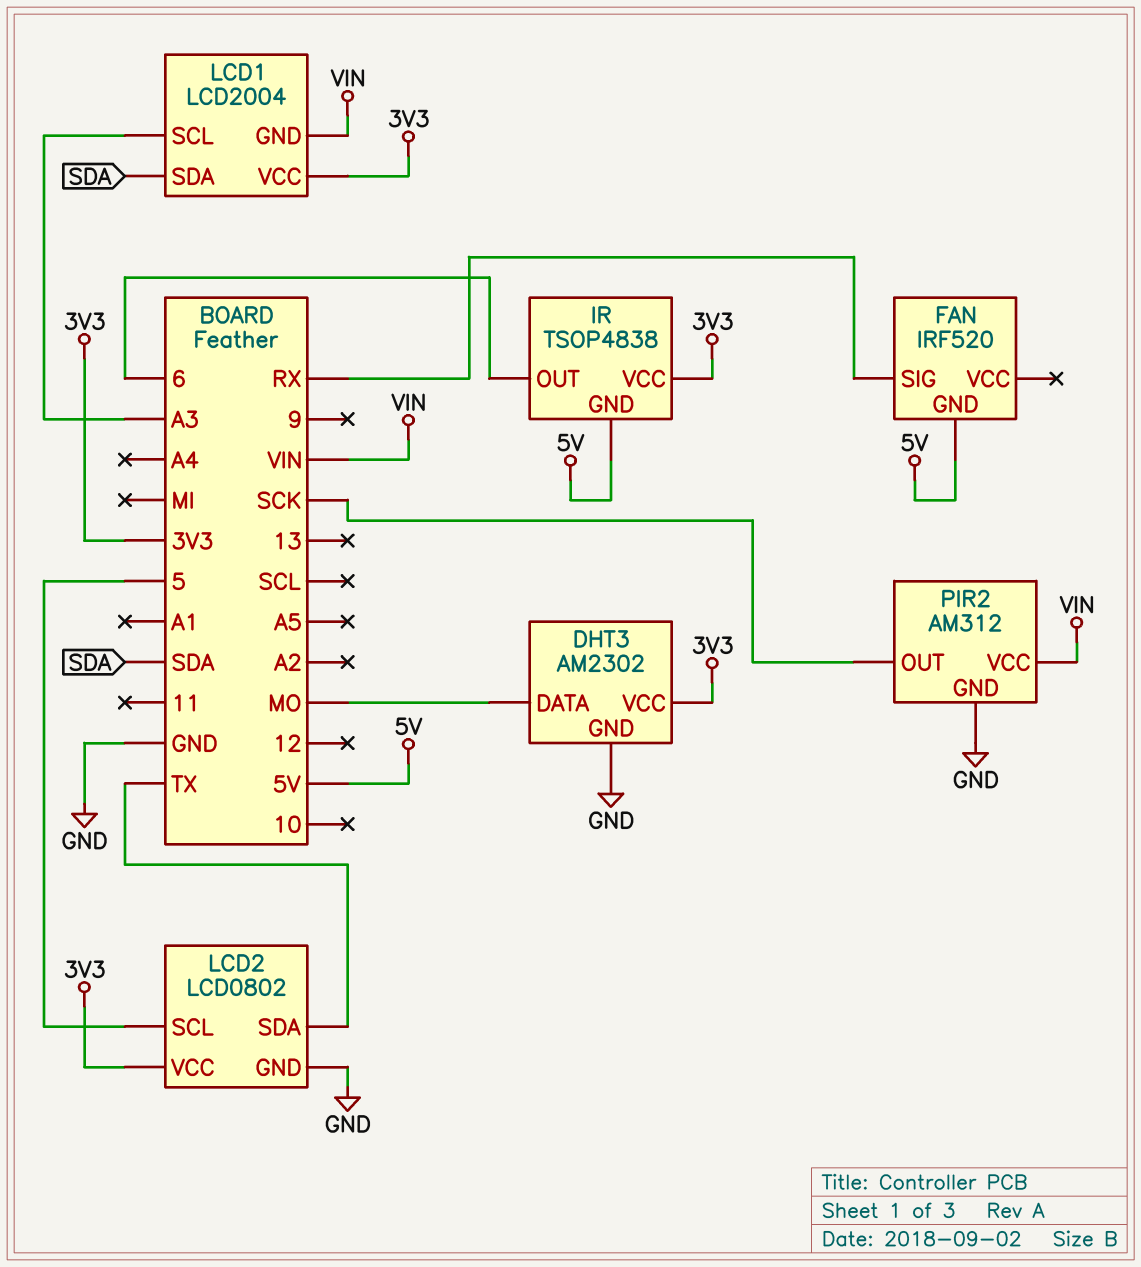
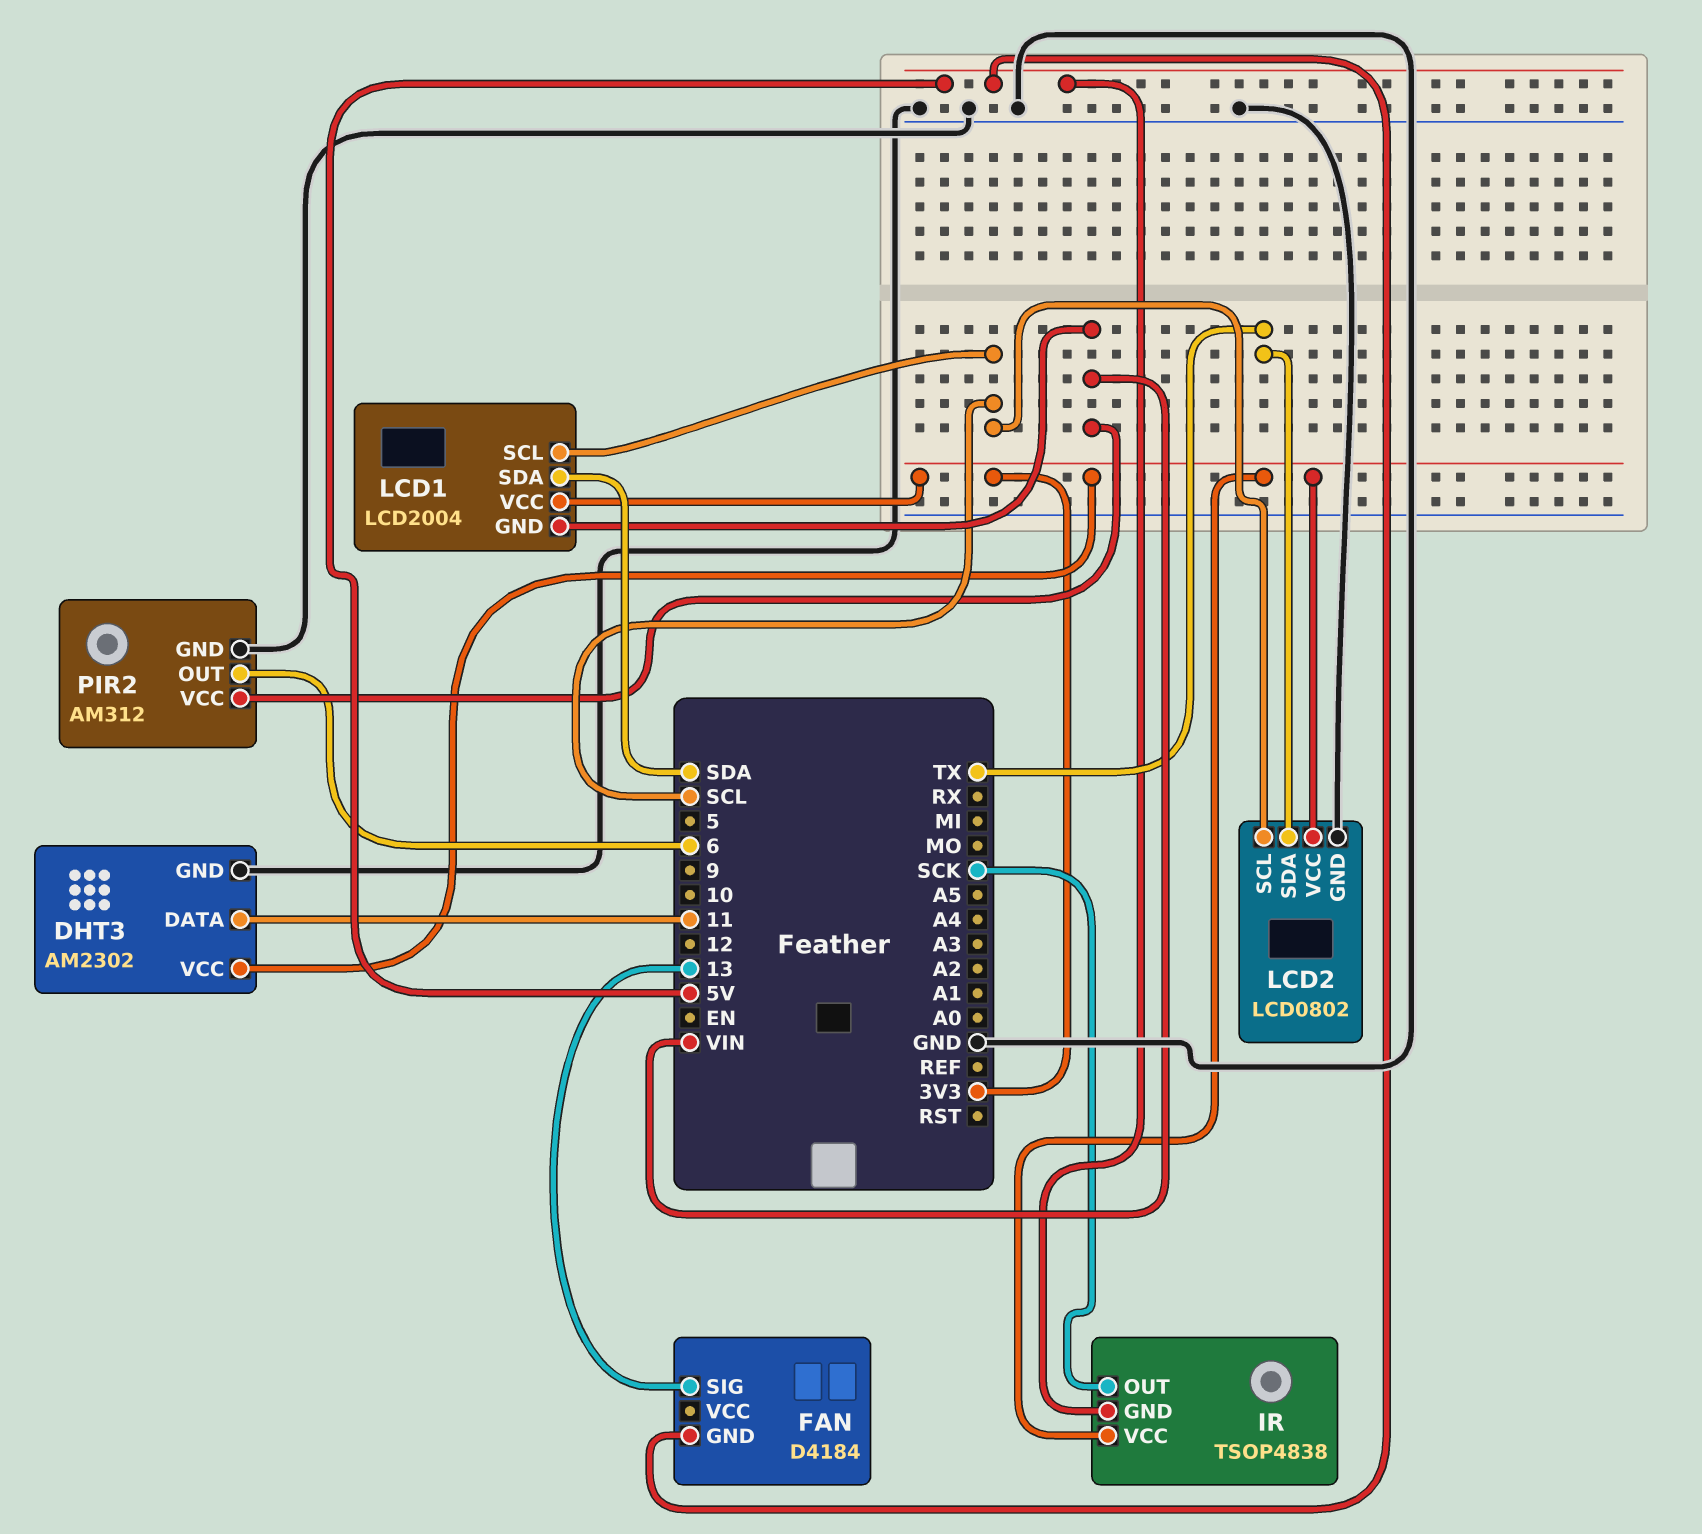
DHT3 pin DATA: MO -> 11
FAN: IRF520 -> D4184
FAN pin SIG: RX -> 13
IR pin OUT: 6 -> SCK
LCD1 pin SCL: A3 -> SCL
LCD2 pin SCL: 5 -> SCL
PIR2 pin OUT: SCK -> 6

